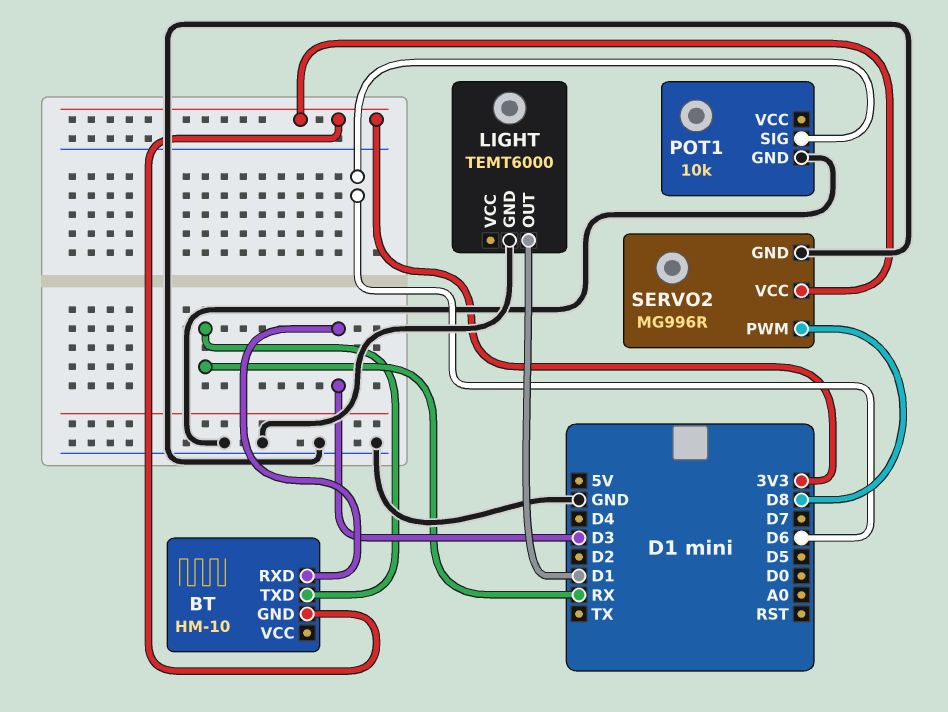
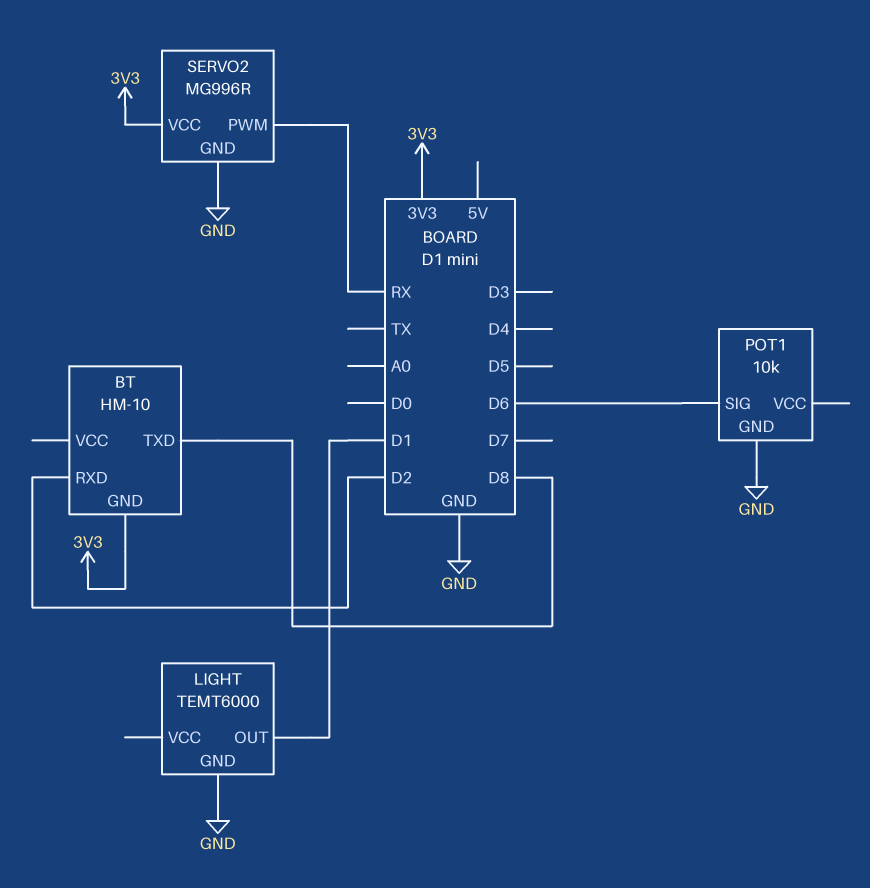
BT pin RXD: D3 -> D2
BT pin TXD: RX -> D8
SERVO2 pin PWM: D8 -> RX

